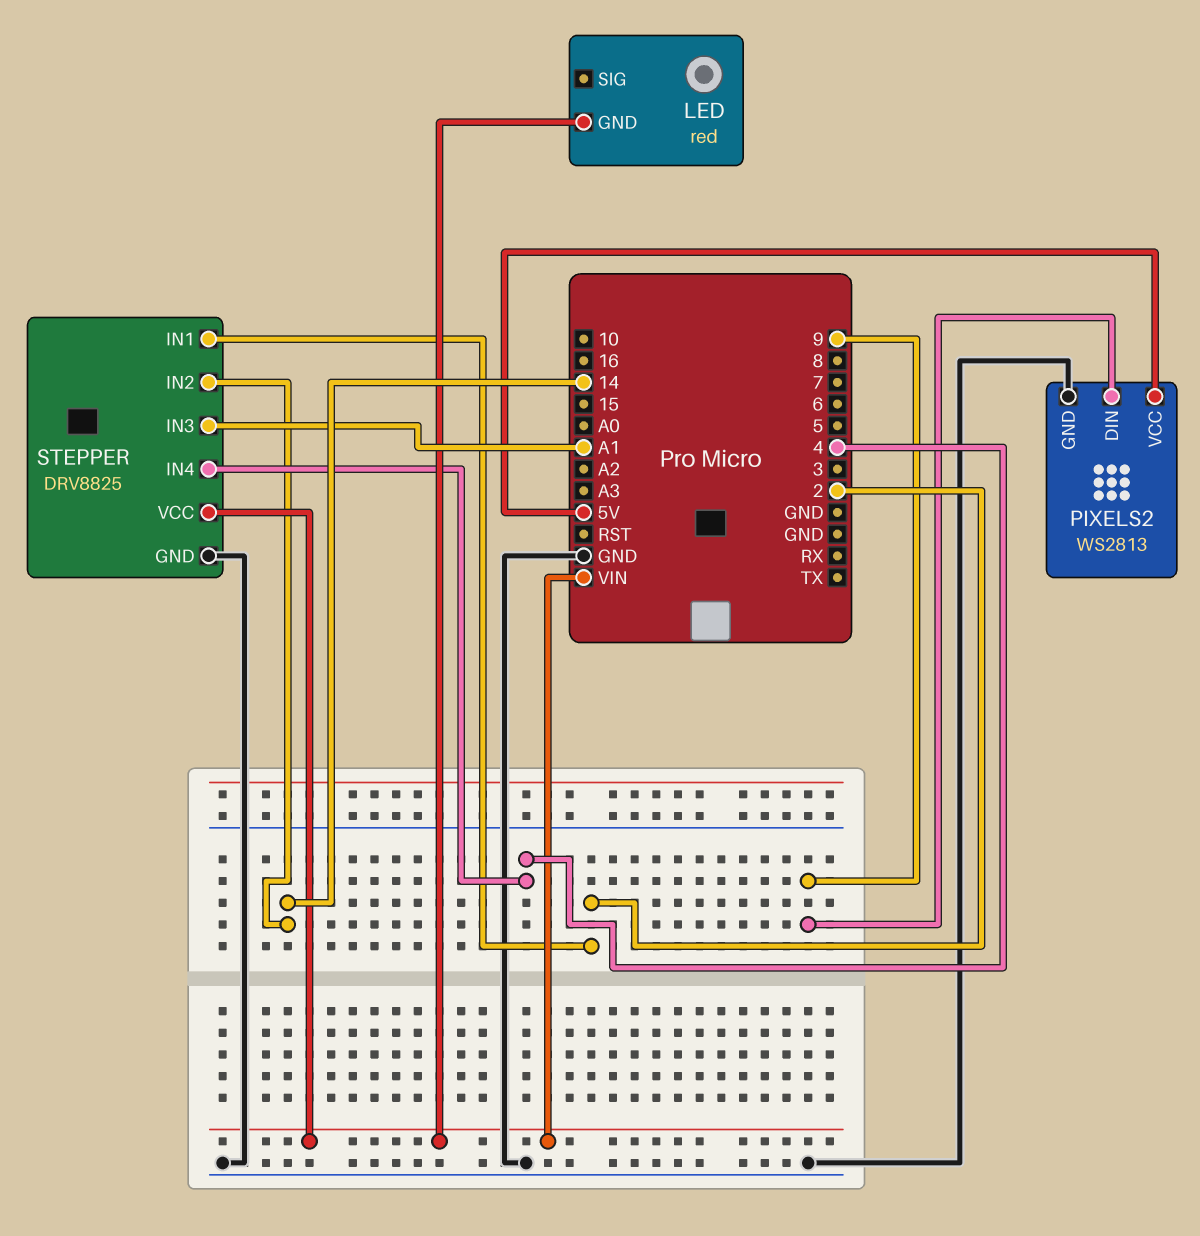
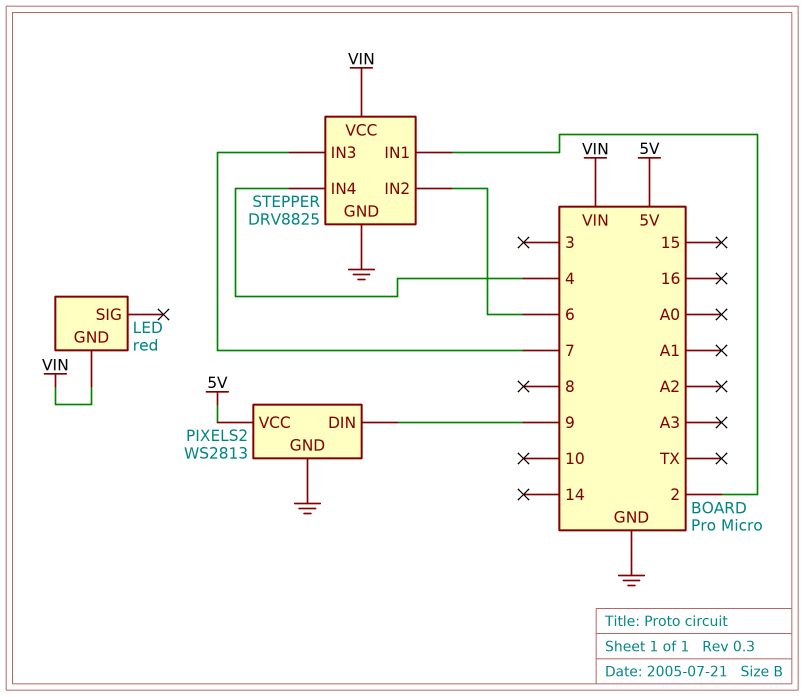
STEPPER pin IN2: 14 -> 6
STEPPER pin IN3: A1 -> 7

